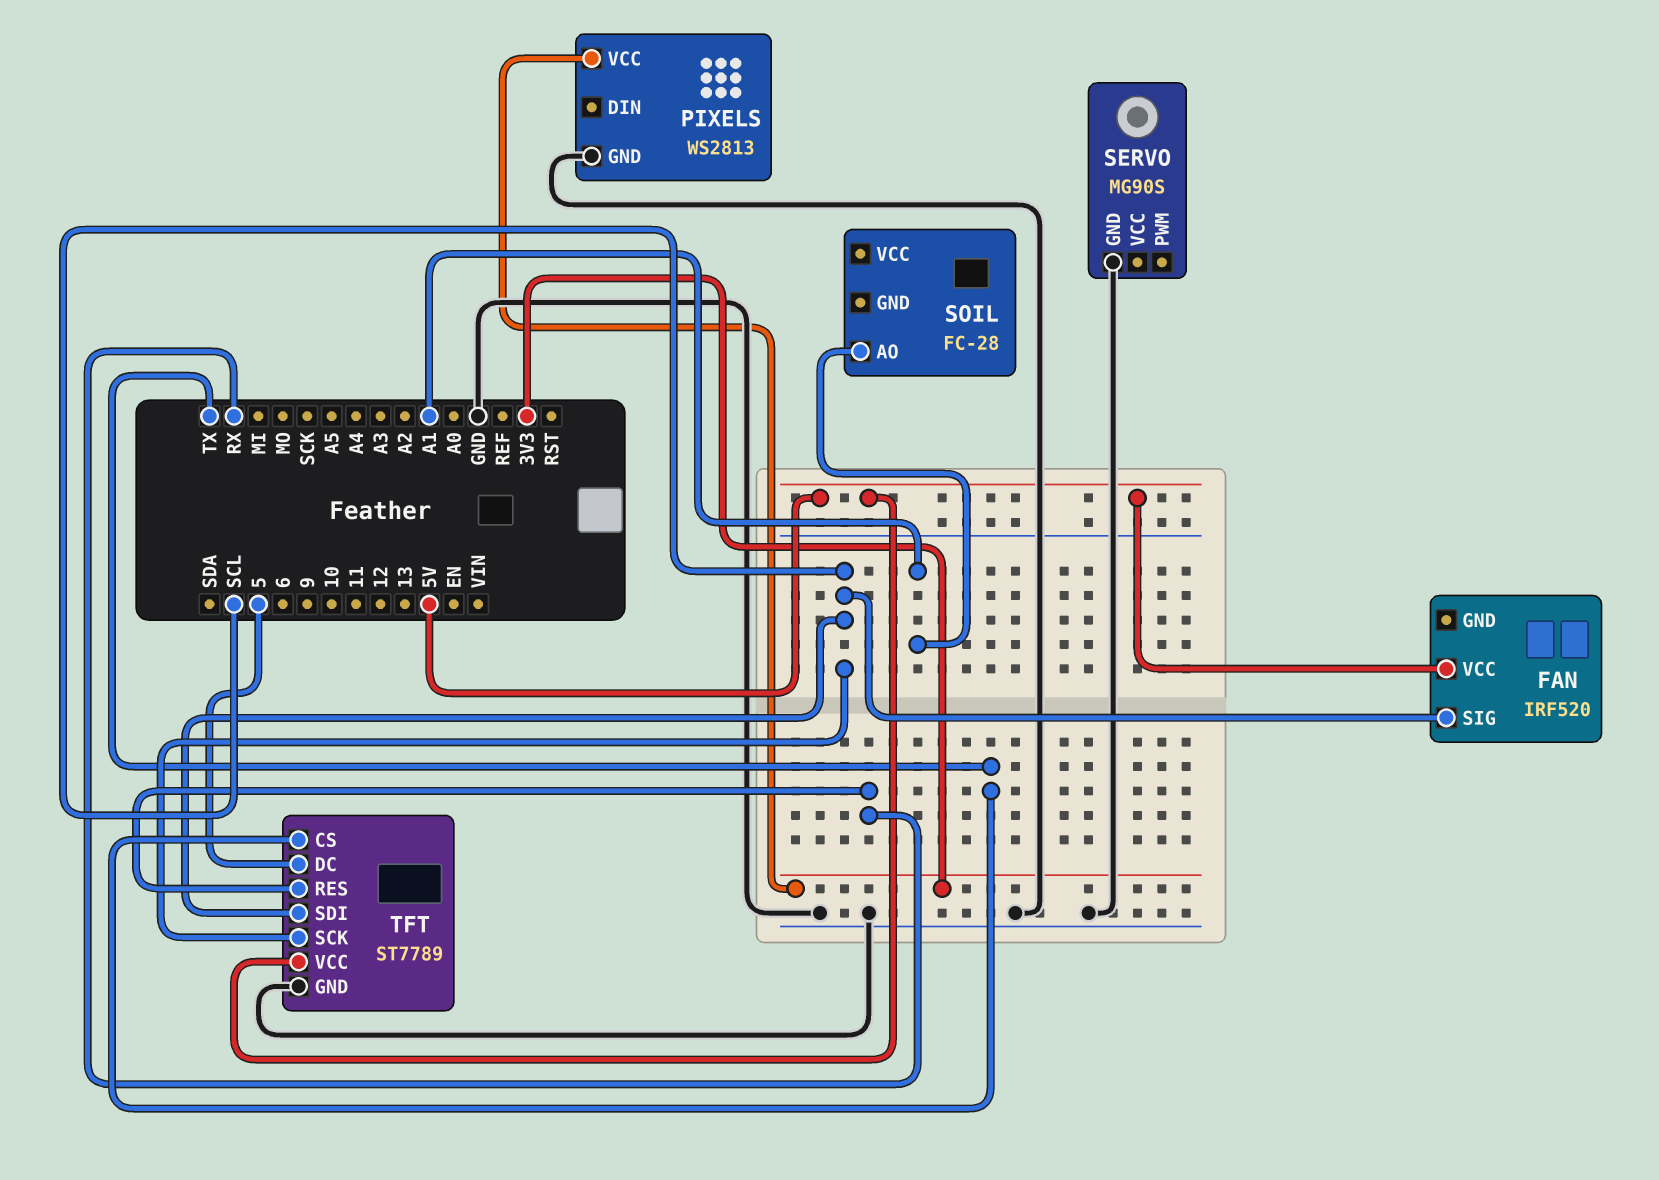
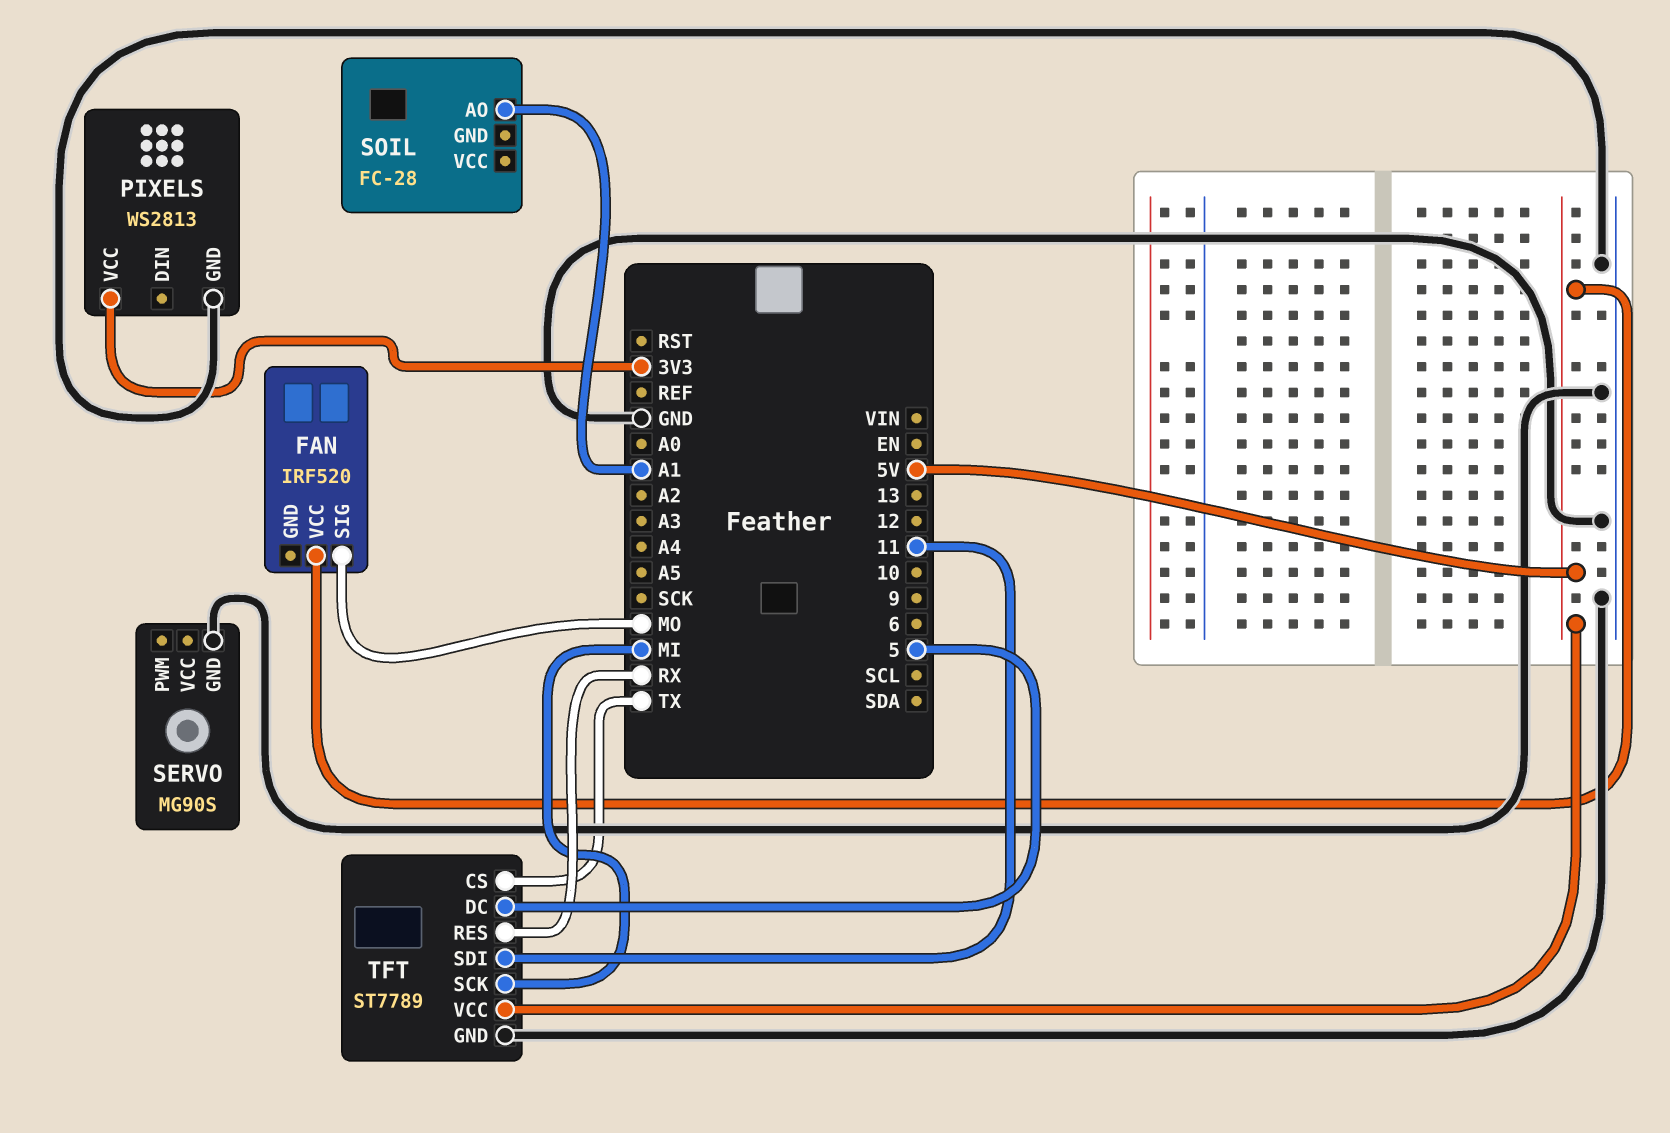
FAN pin SIG: SCL -> MO
TFT pin SCK: SCL -> MI
TFT pin SDI: SCL -> 11

